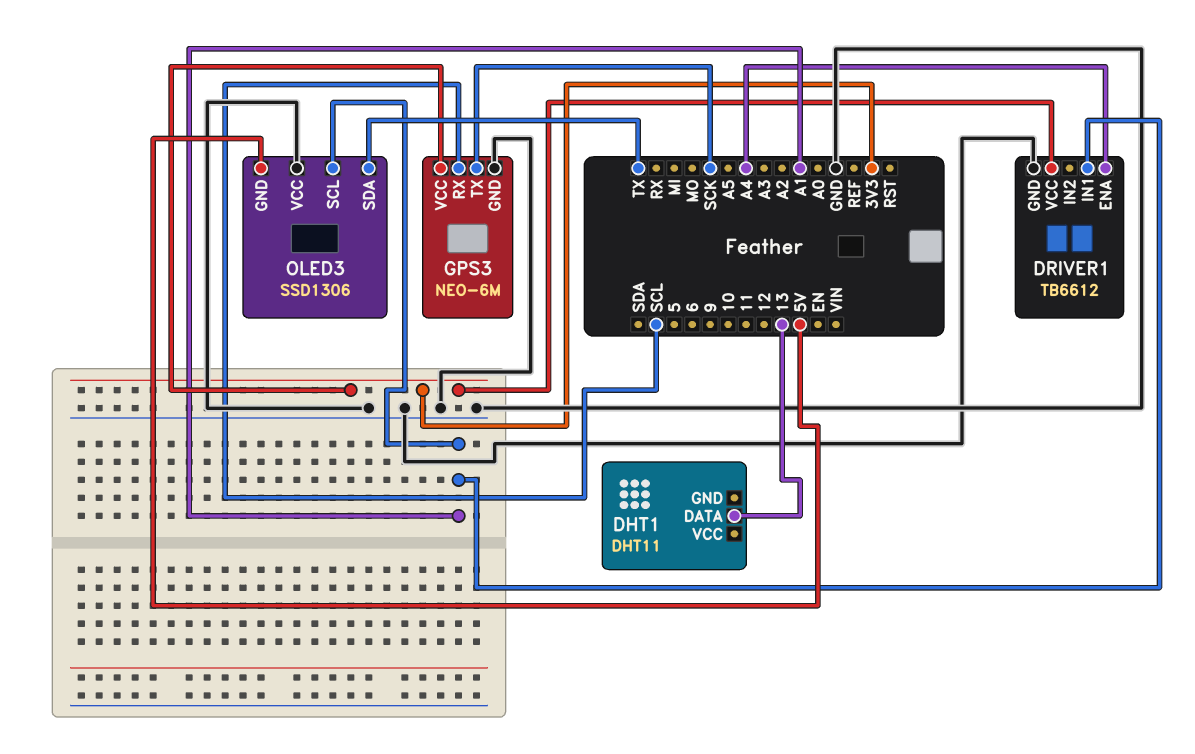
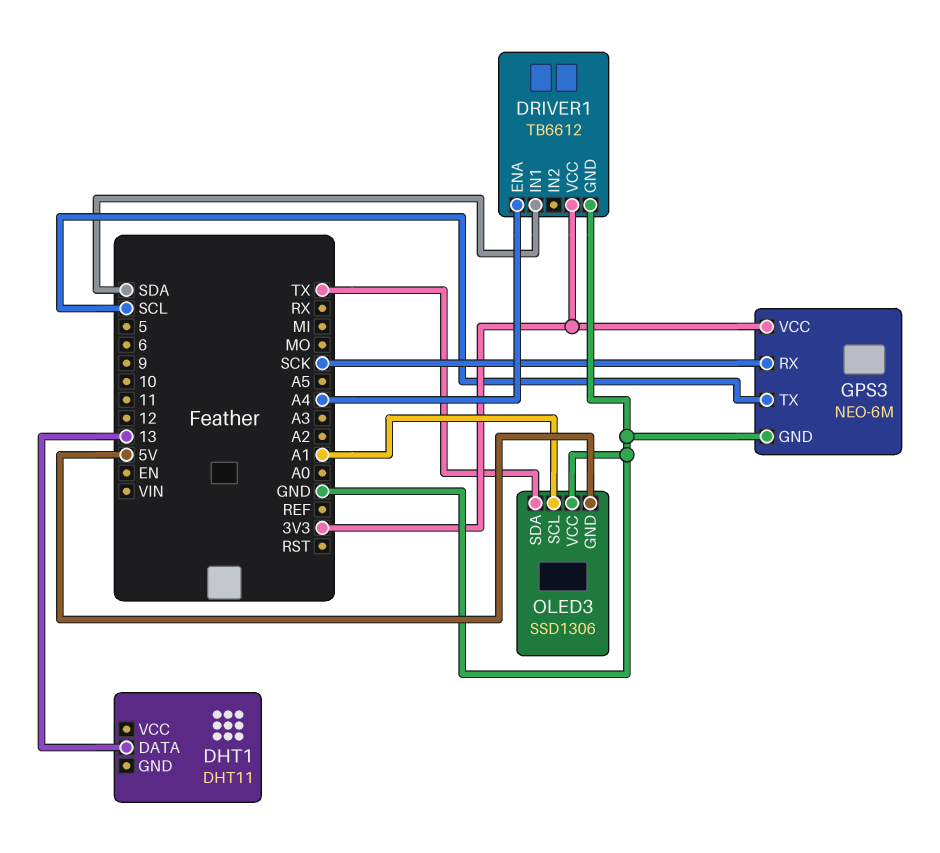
DRIVER1 pin IN1: A1 -> SDA
GPS3 pin RX: SCL -> SCK
GPS3 pin TX: SCK -> SCL

